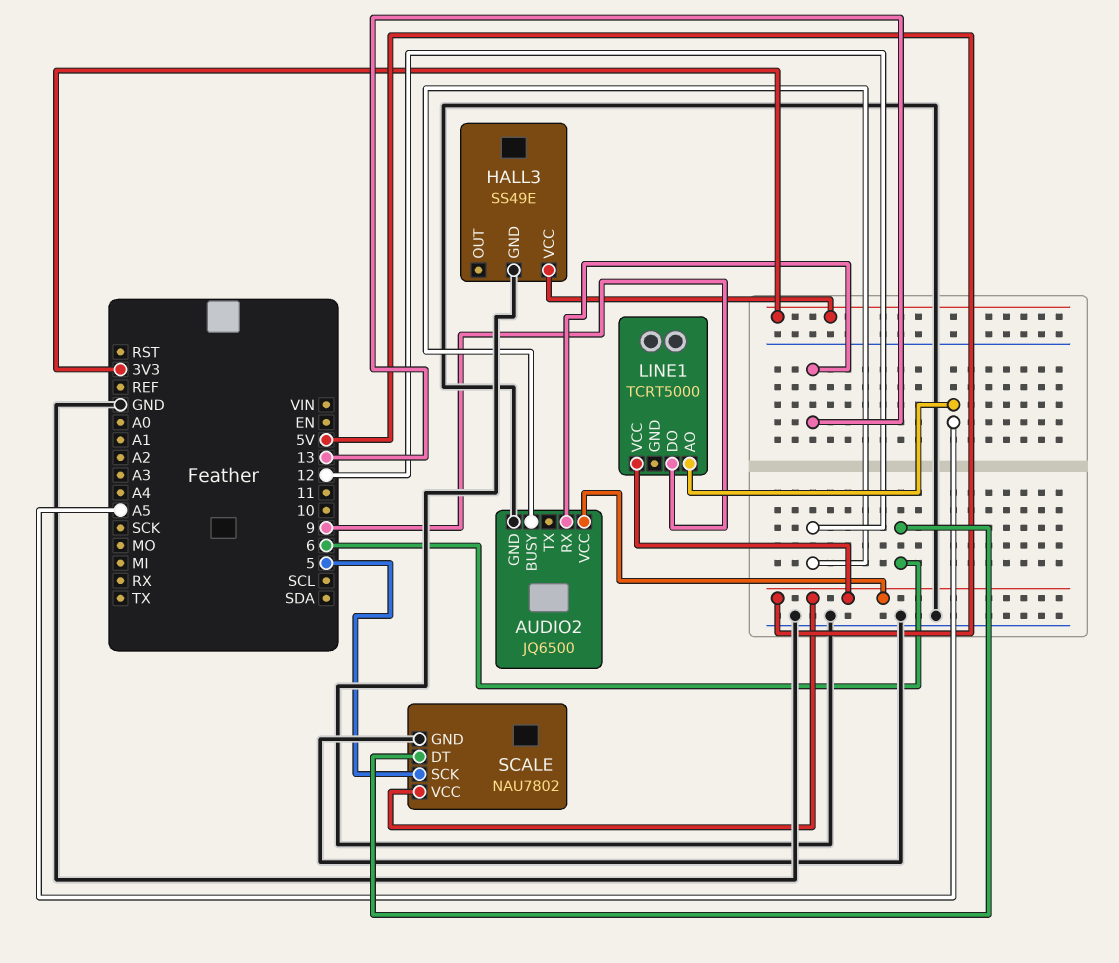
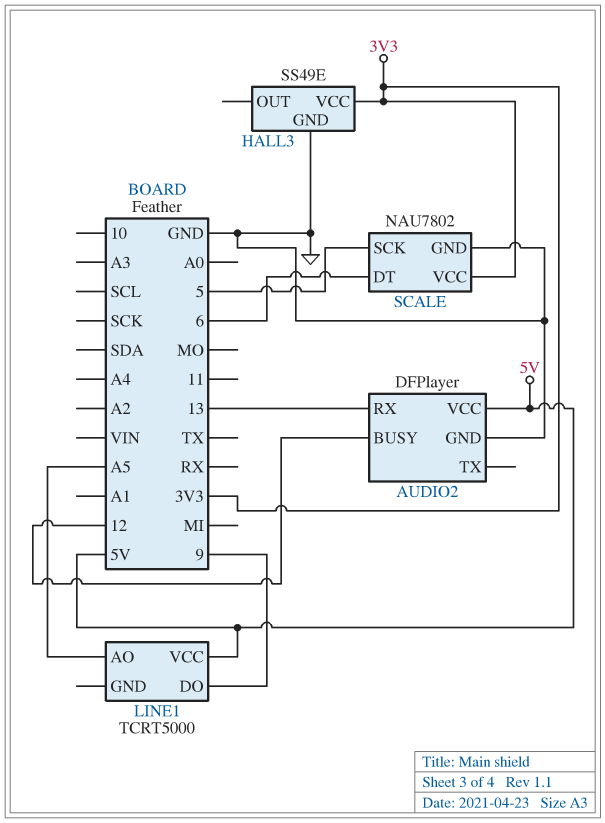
AUDIO2: JQ6500 -> DFPlayer
SCALE pin VCC: 5V -> 3V3

